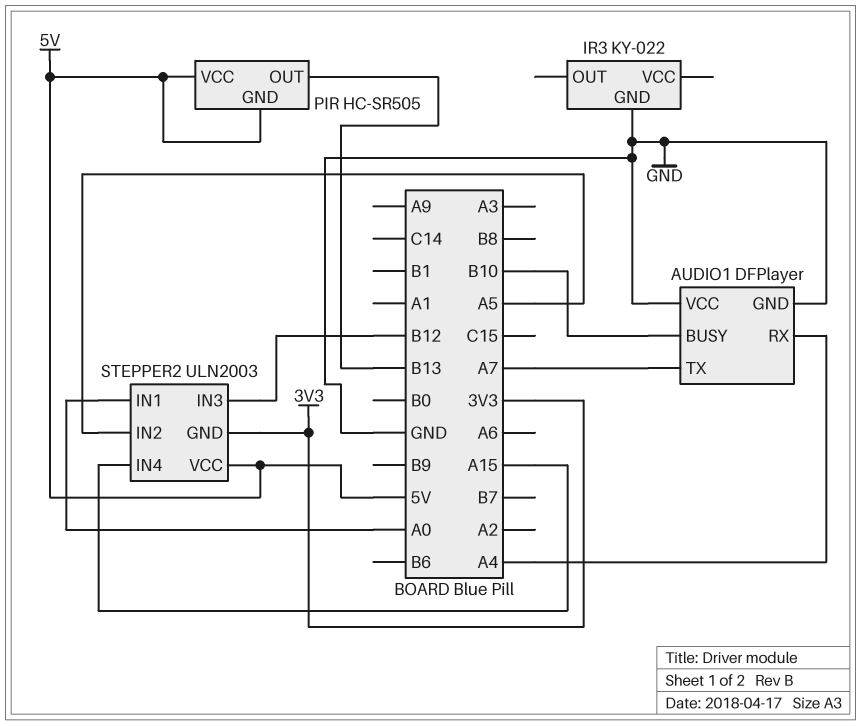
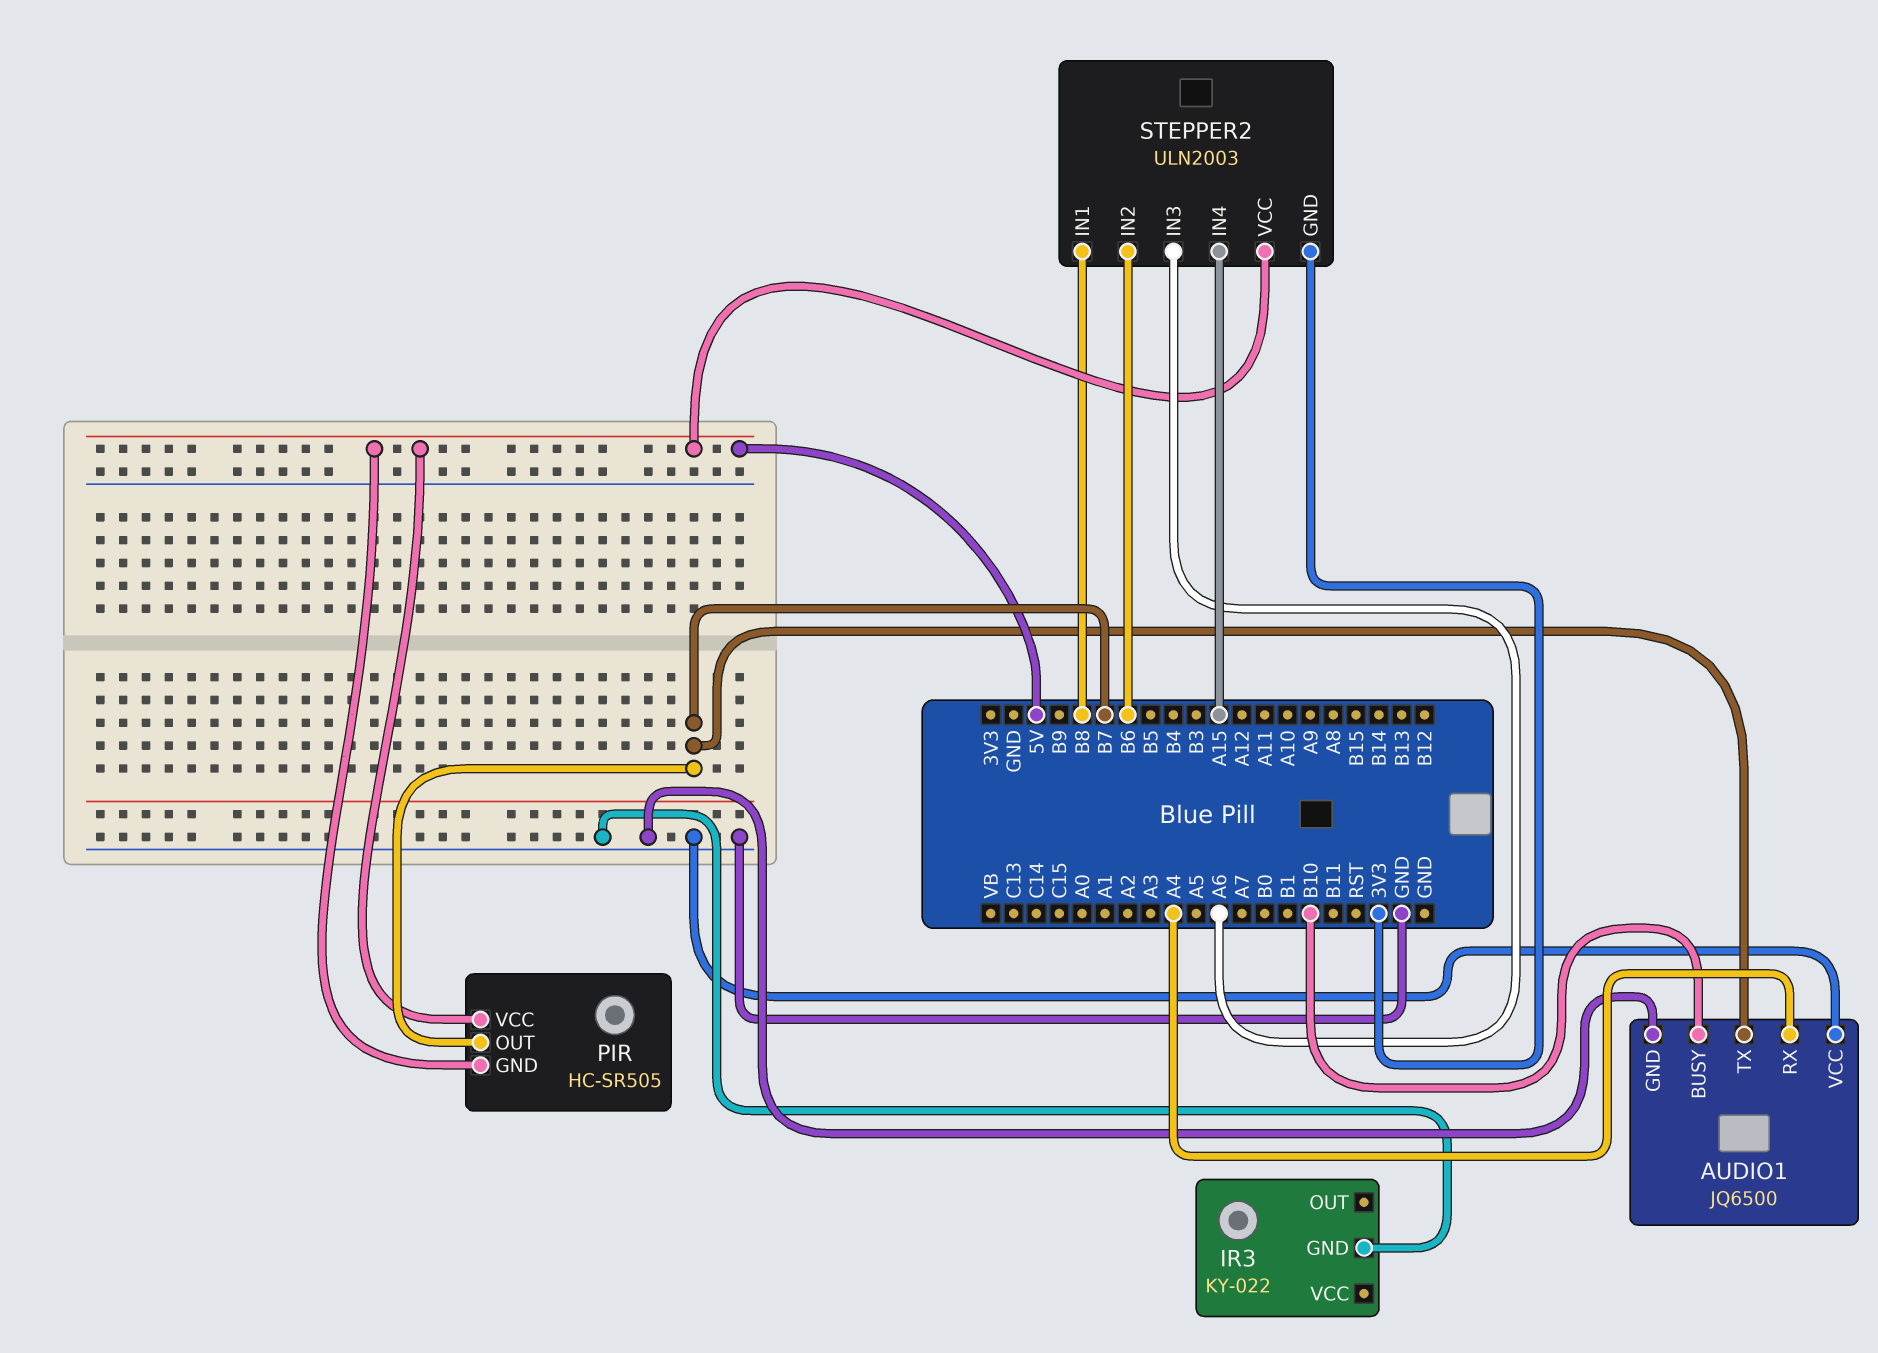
AUDIO1: DFPlayer -> JQ6500
AUDIO1 pin TX: A7 -> B7
PIR pin OUT: B13 -> B7
STEPPER2 pin IN1: A0 -> B8
STEPPER2 pin IN2: A5 -> B6
STEPPER2 pin IN3: B12 -> A6

